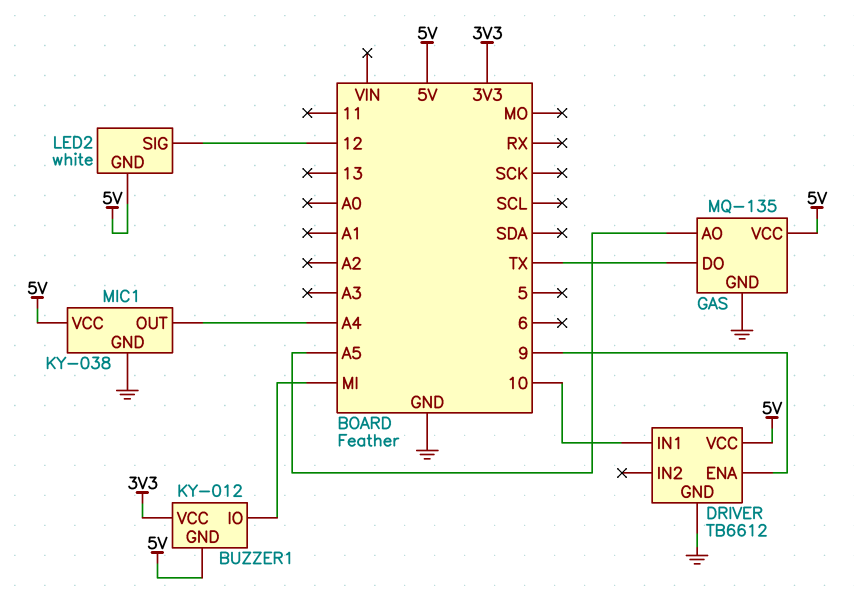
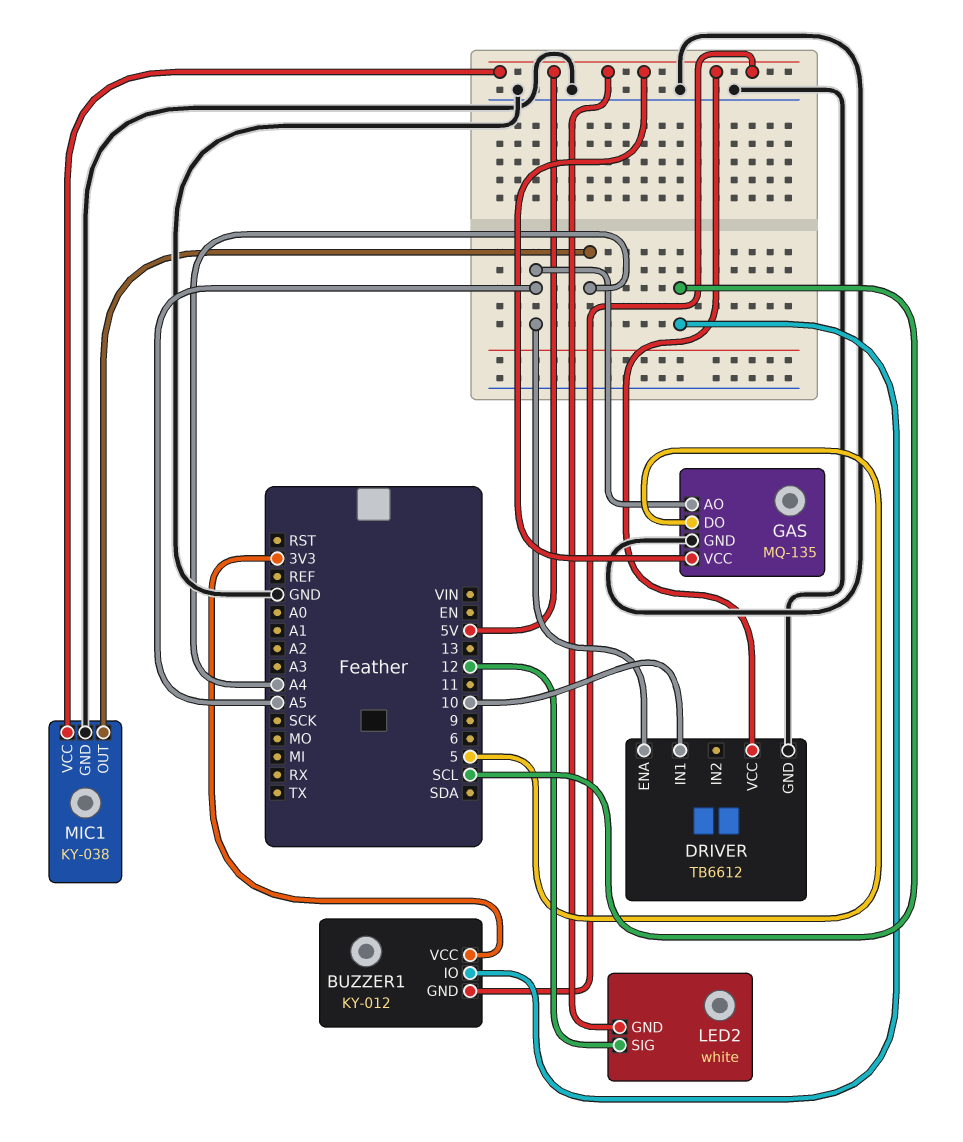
BUZZER1 pin IO: MI -> SCL
DRIVER pin ENA: 9 -> A5
GAS pin DO: TX -> 5

